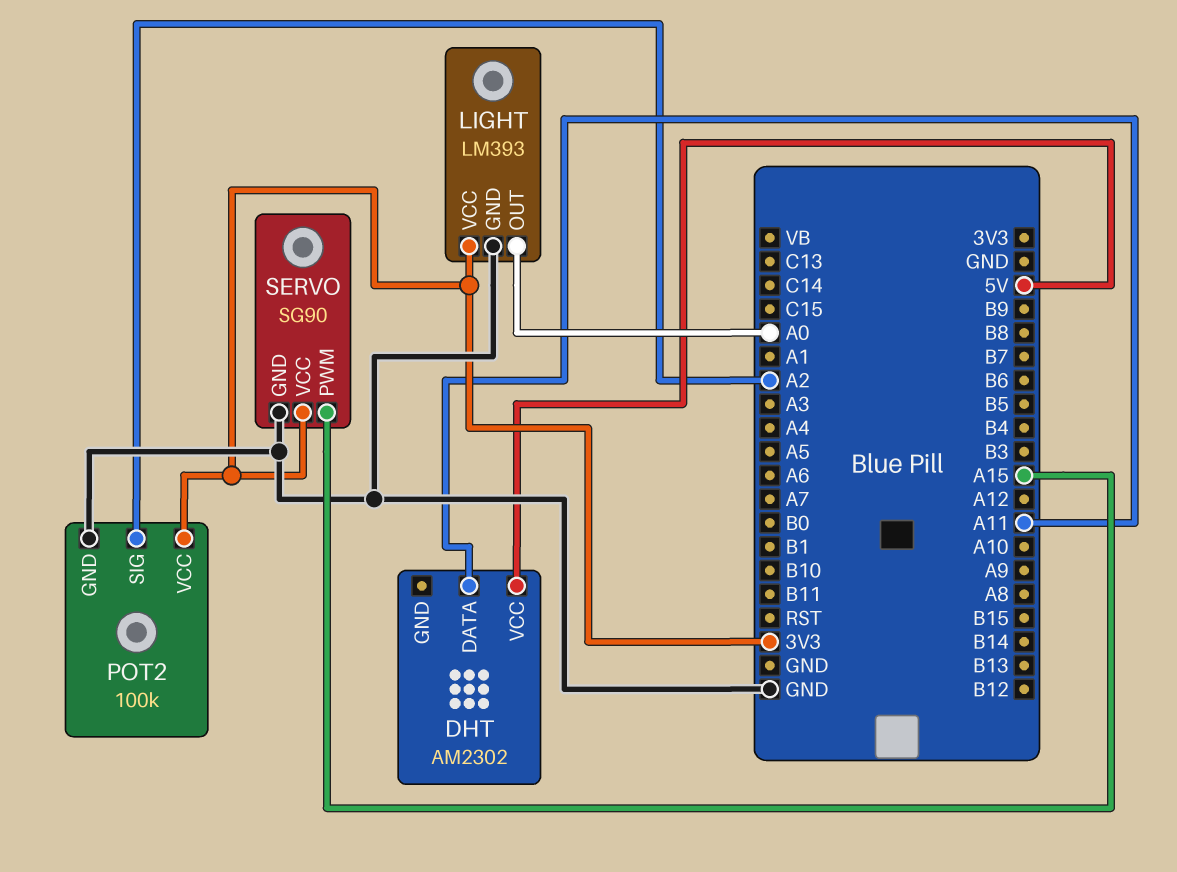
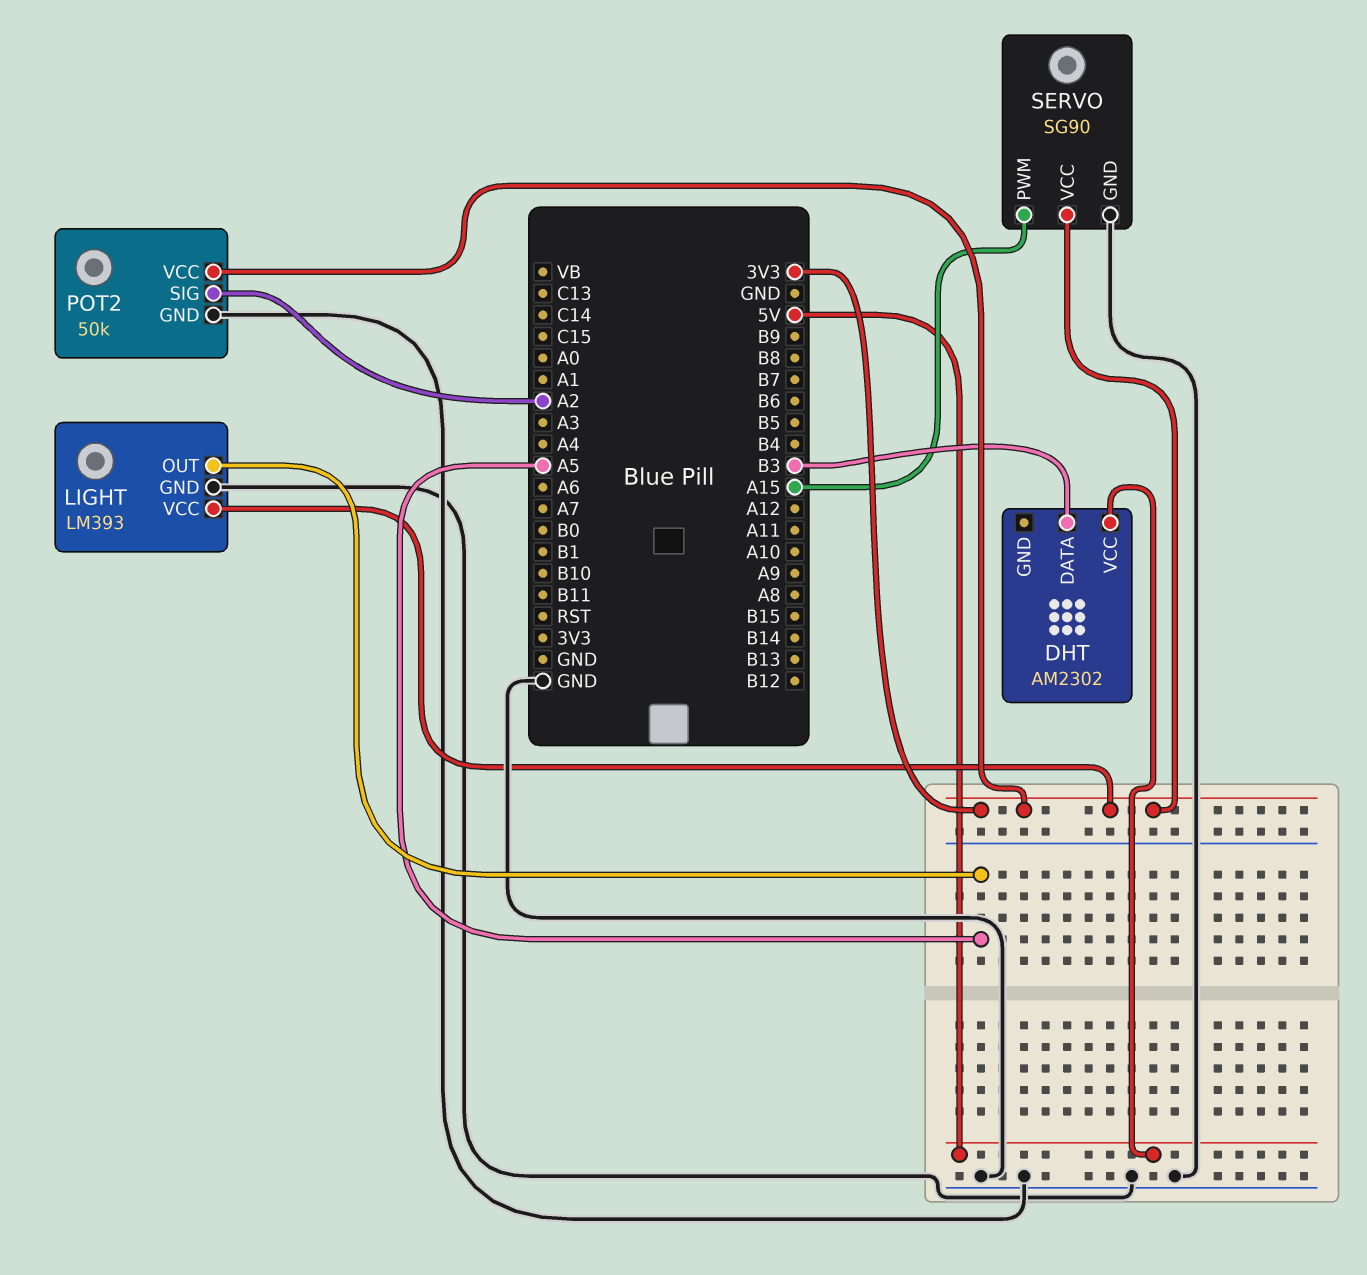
DHT pin DATA: A11 -> B3
LIGHT pin OUT: A0 -> A5
POT2: 100k -> 50k

